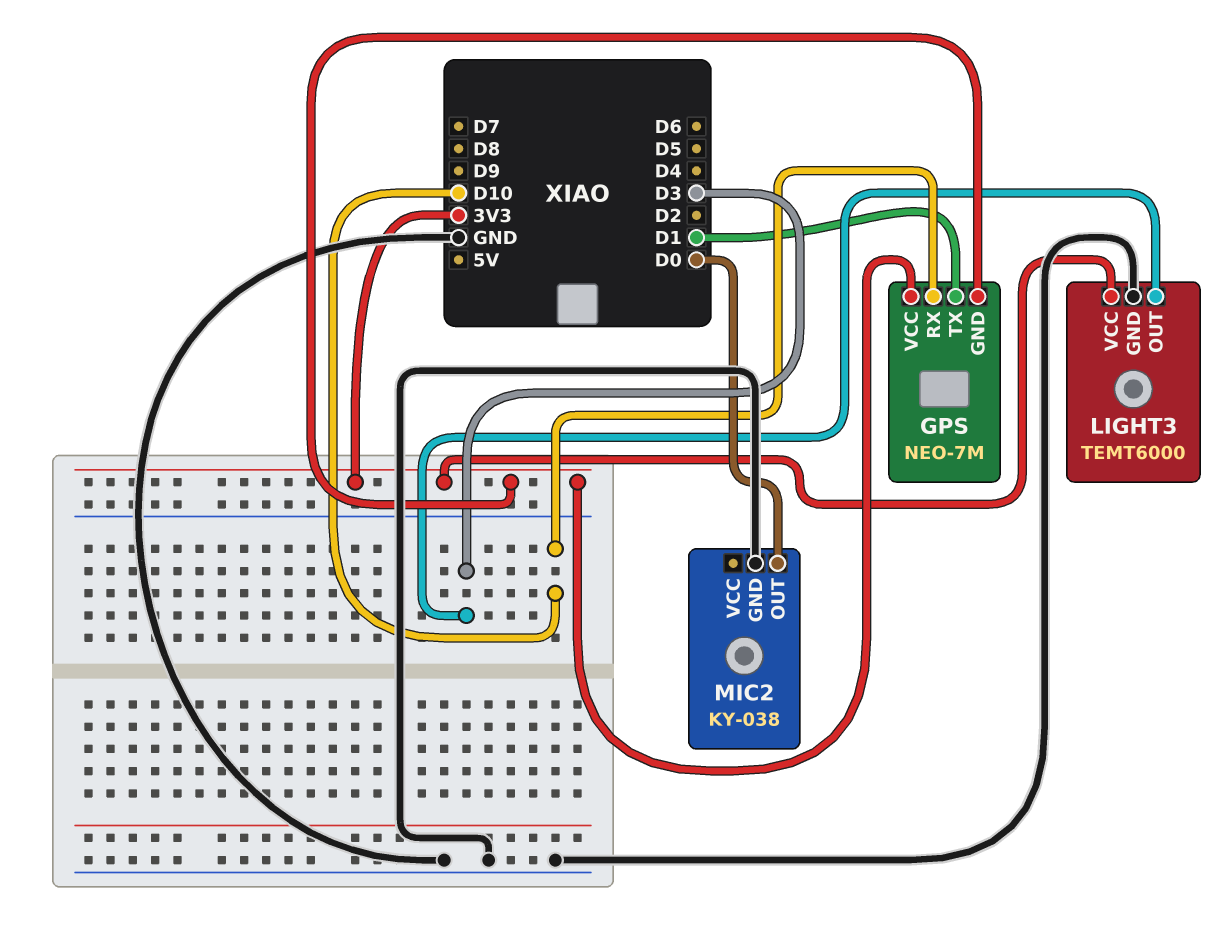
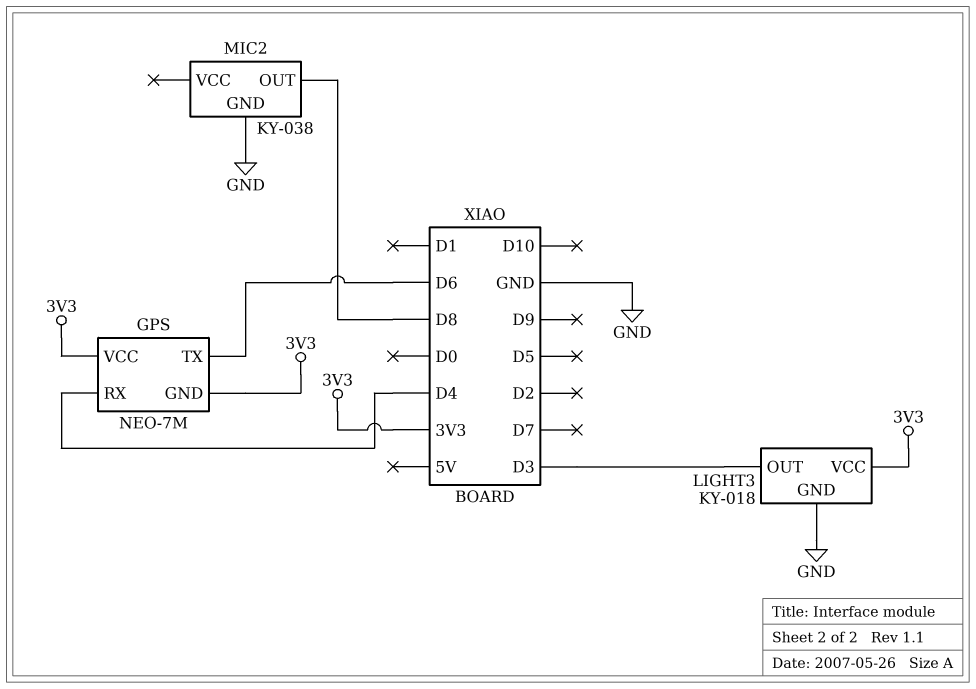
GPS pin RX: D10 -> D4
GPS pin TX: D1 -> D6
LIGHT3: TEMT6000 -> KY-018
MIC2 pin OUT: D0 -> D8

